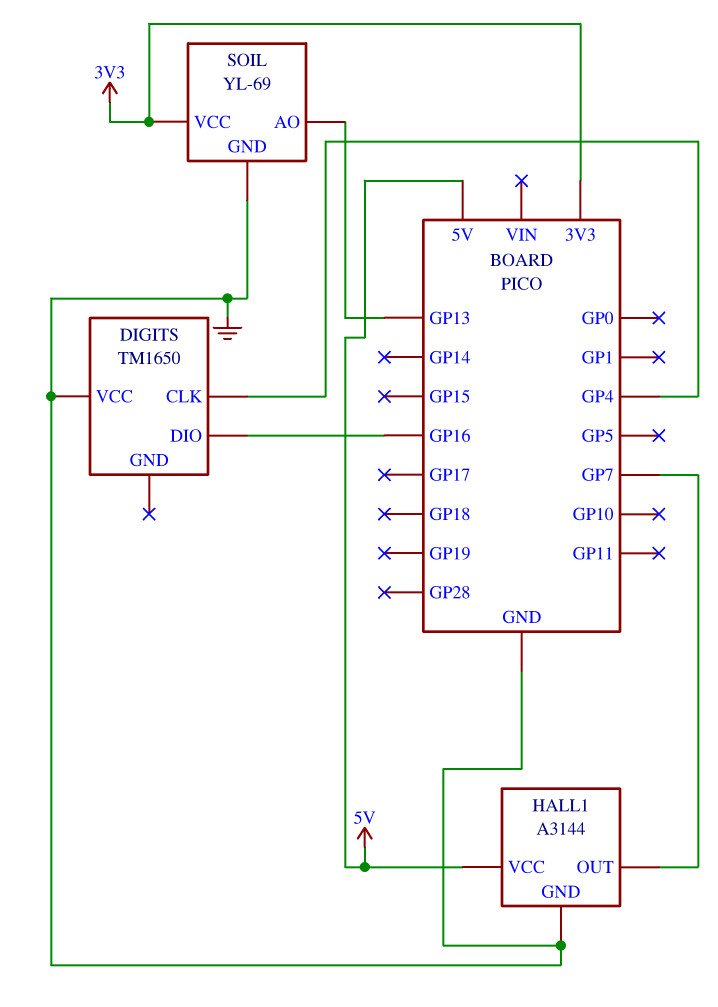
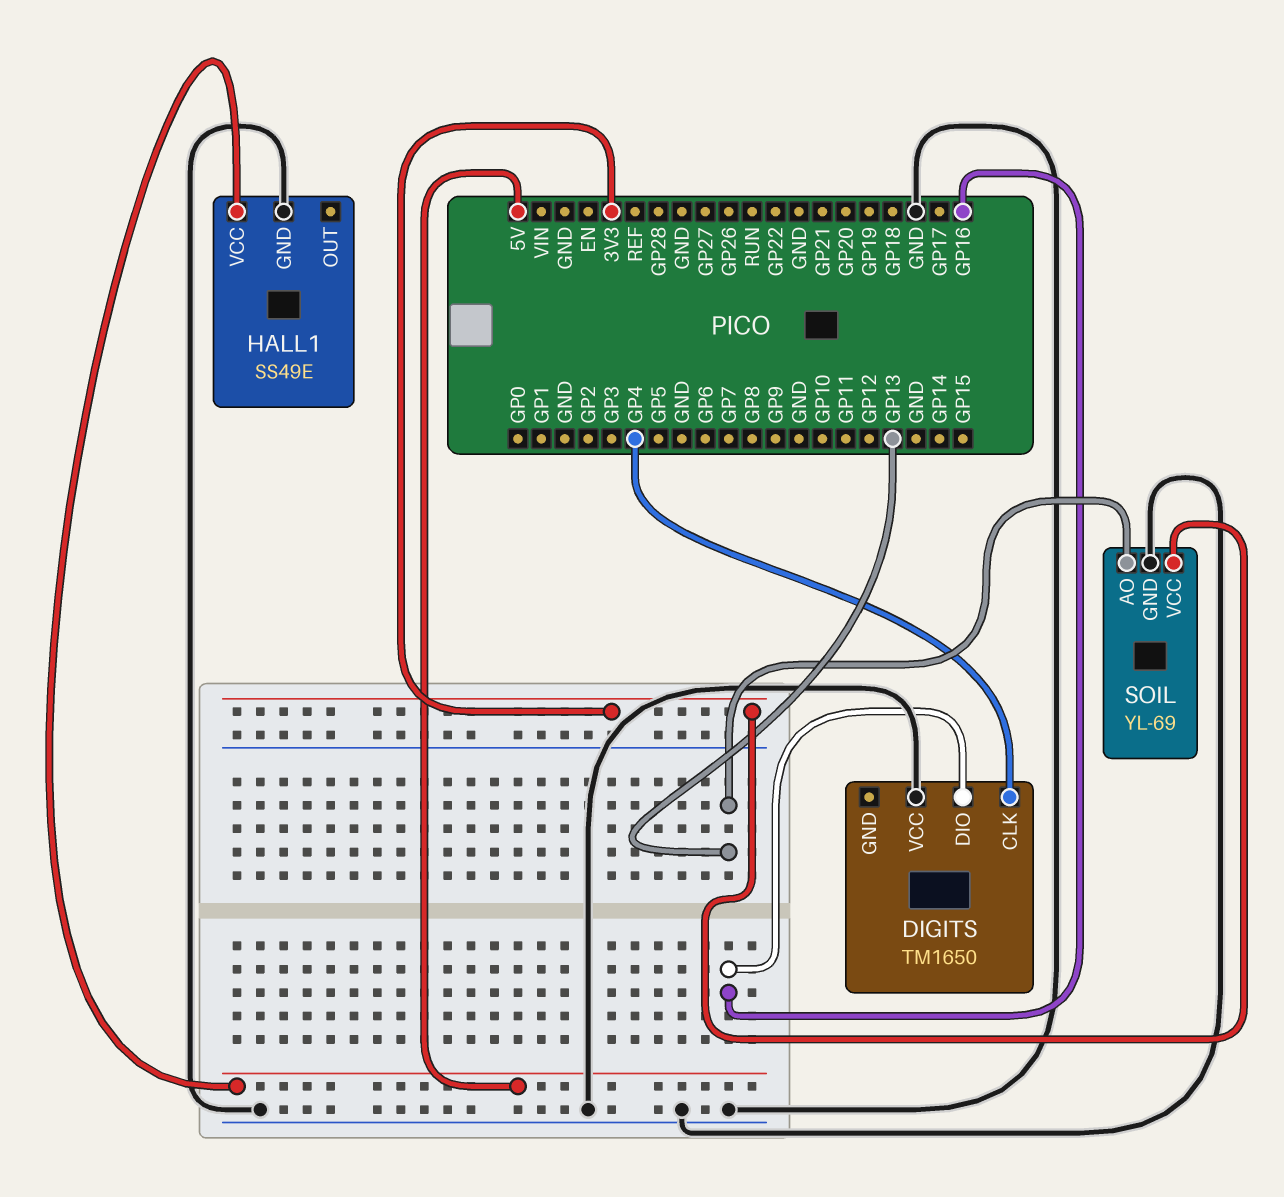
HALL1: A3144 -> SS49E
HALL1 pin OUT: GP7 -> none

